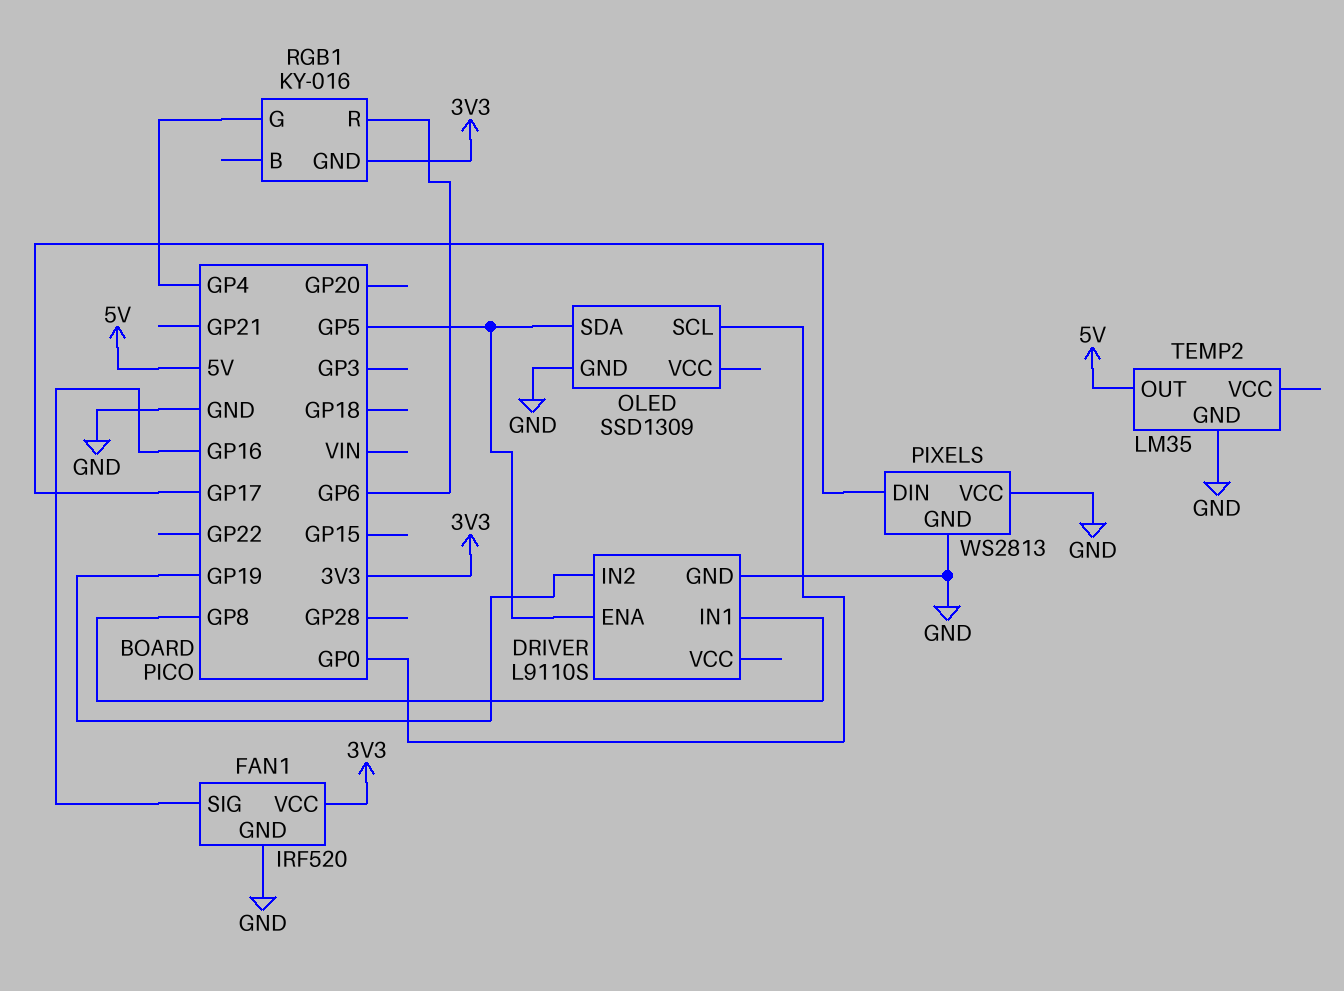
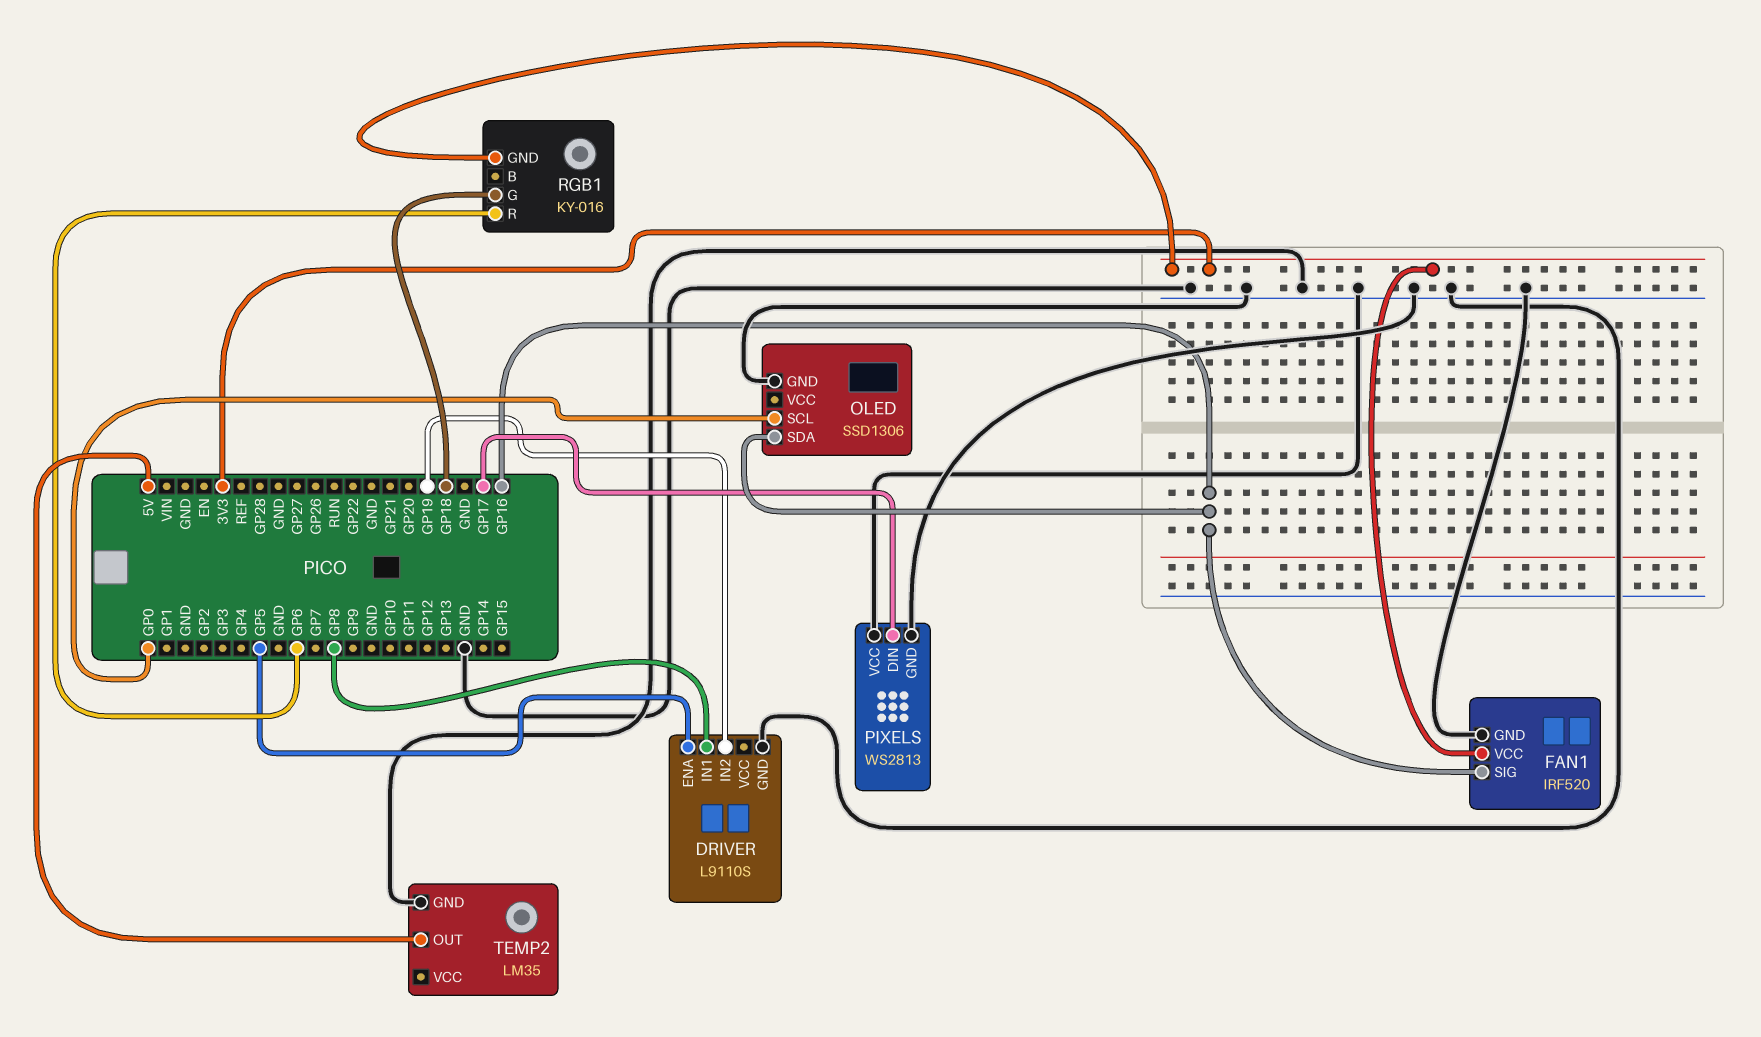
OLED: SSD1309 -> SSD1306
OLED pin SDA: GP5 -> GP16
RGB1 pin G: GP4 -> GP18

